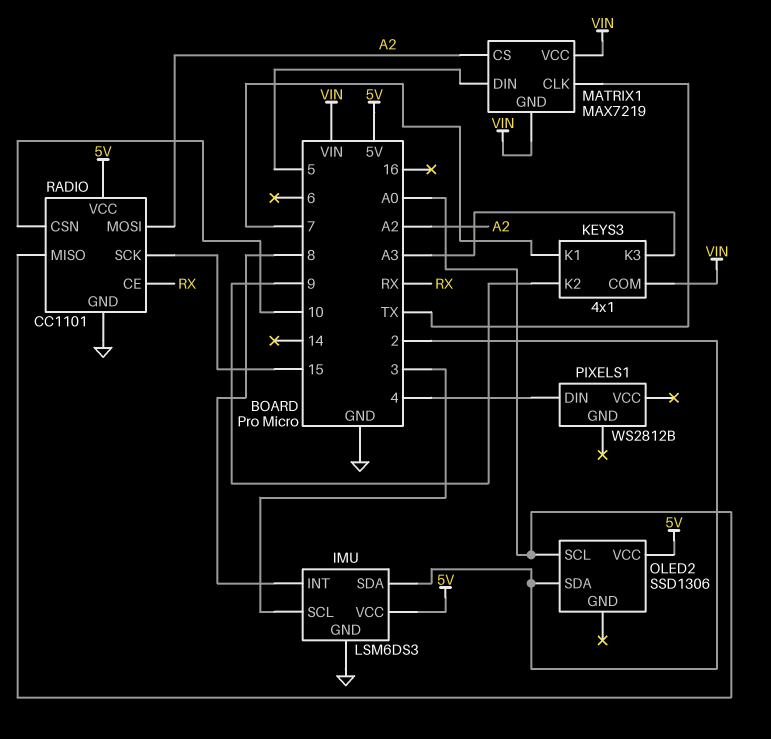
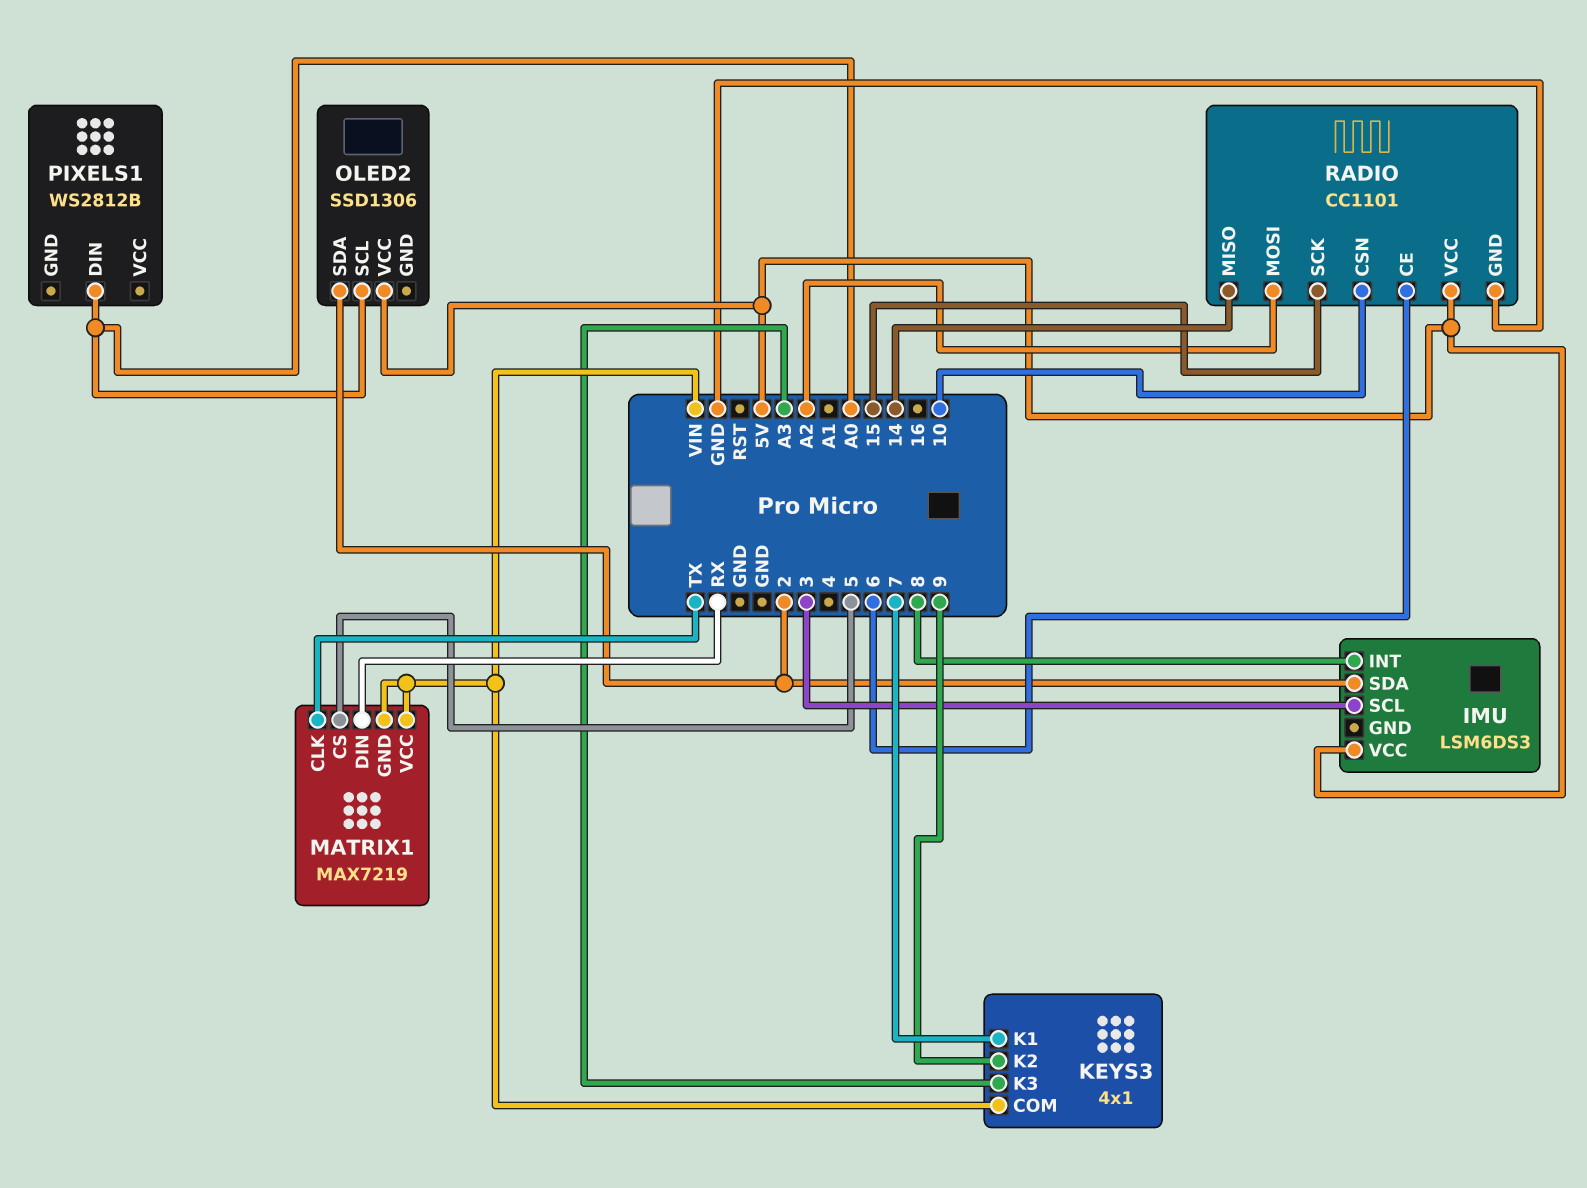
IMU pin GND: GND -> none
MATRIX1 pin CS: A2 -> 5
MATRIX1 pin DIN: 5 -> RX
PIXELS1 pin DIN: 4 -> A0
RADIO pin CE: RX -> 6
RADIO pin MISO: A0 -> 14

